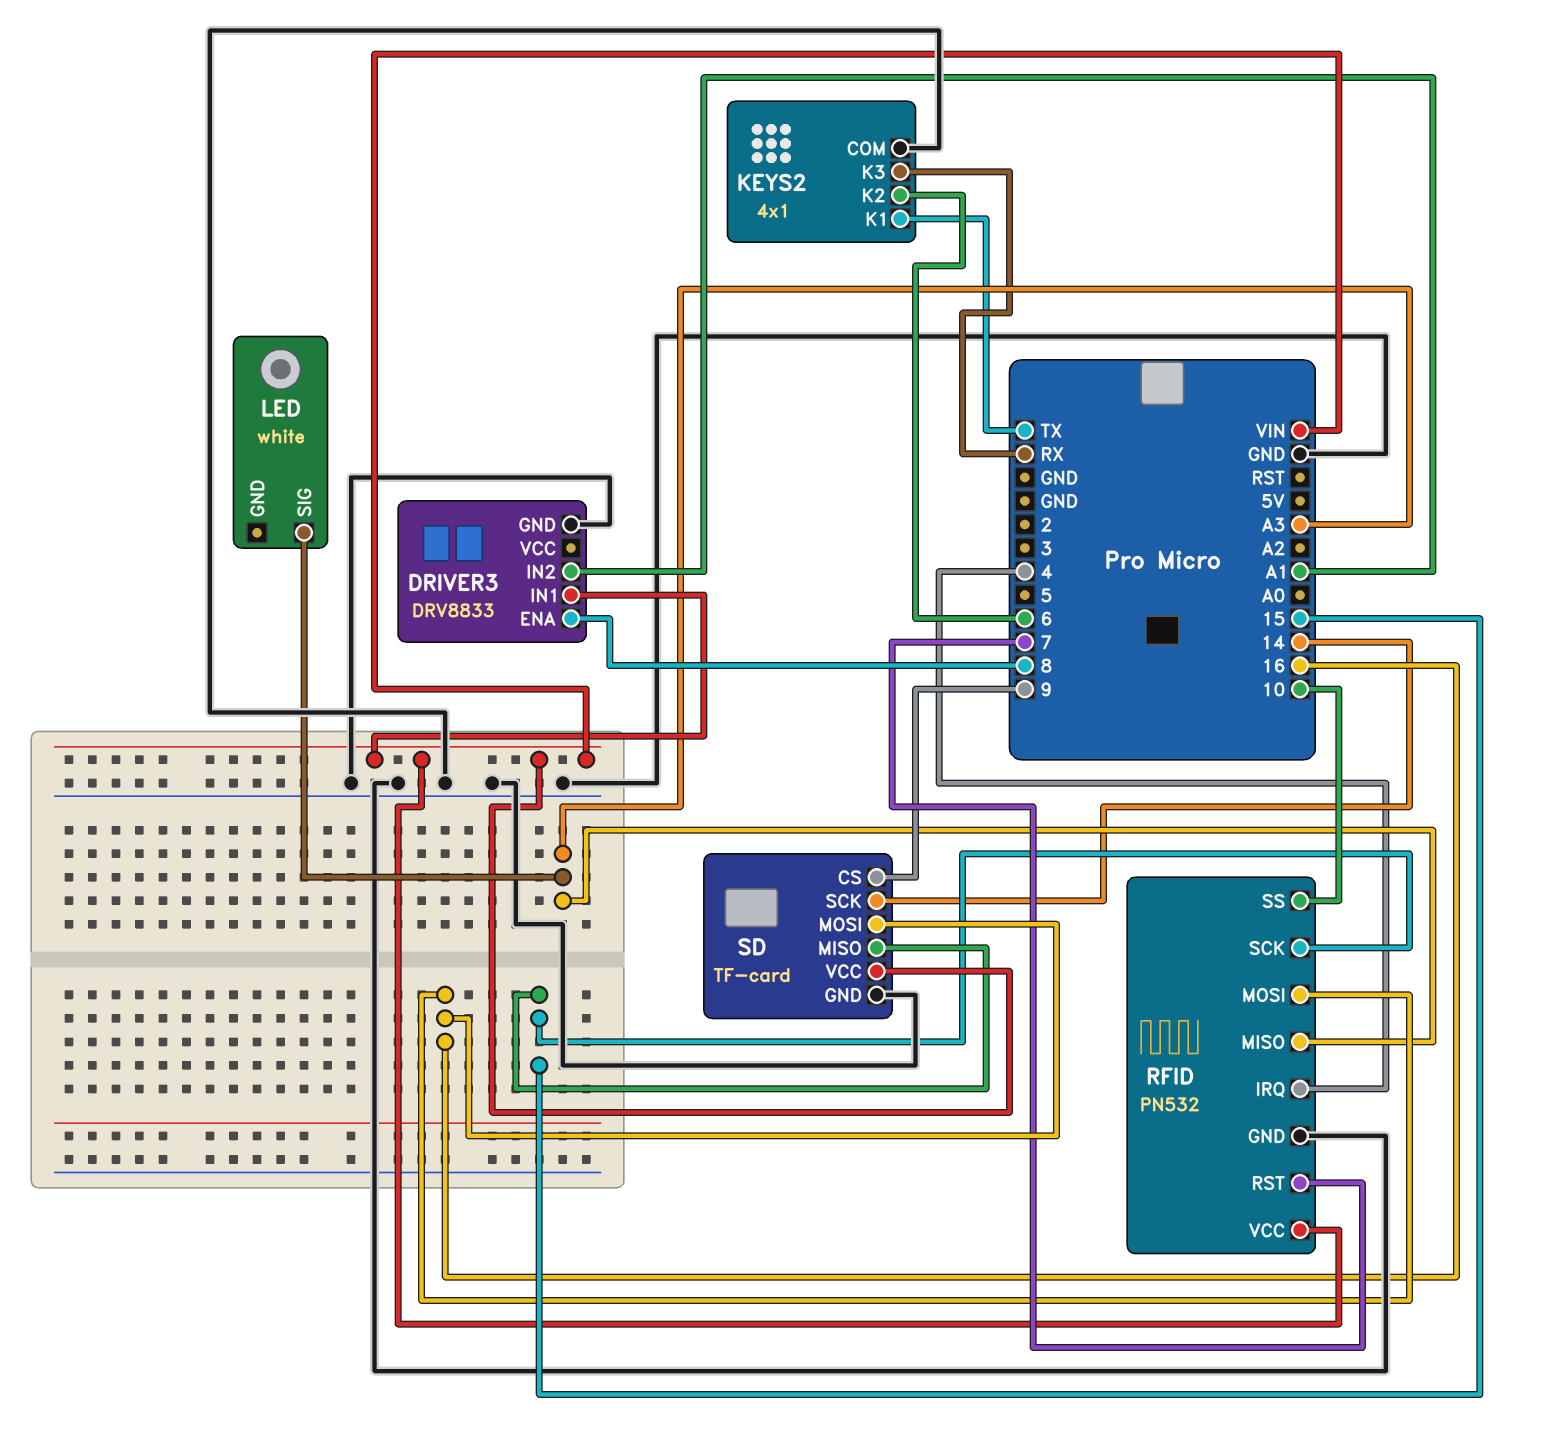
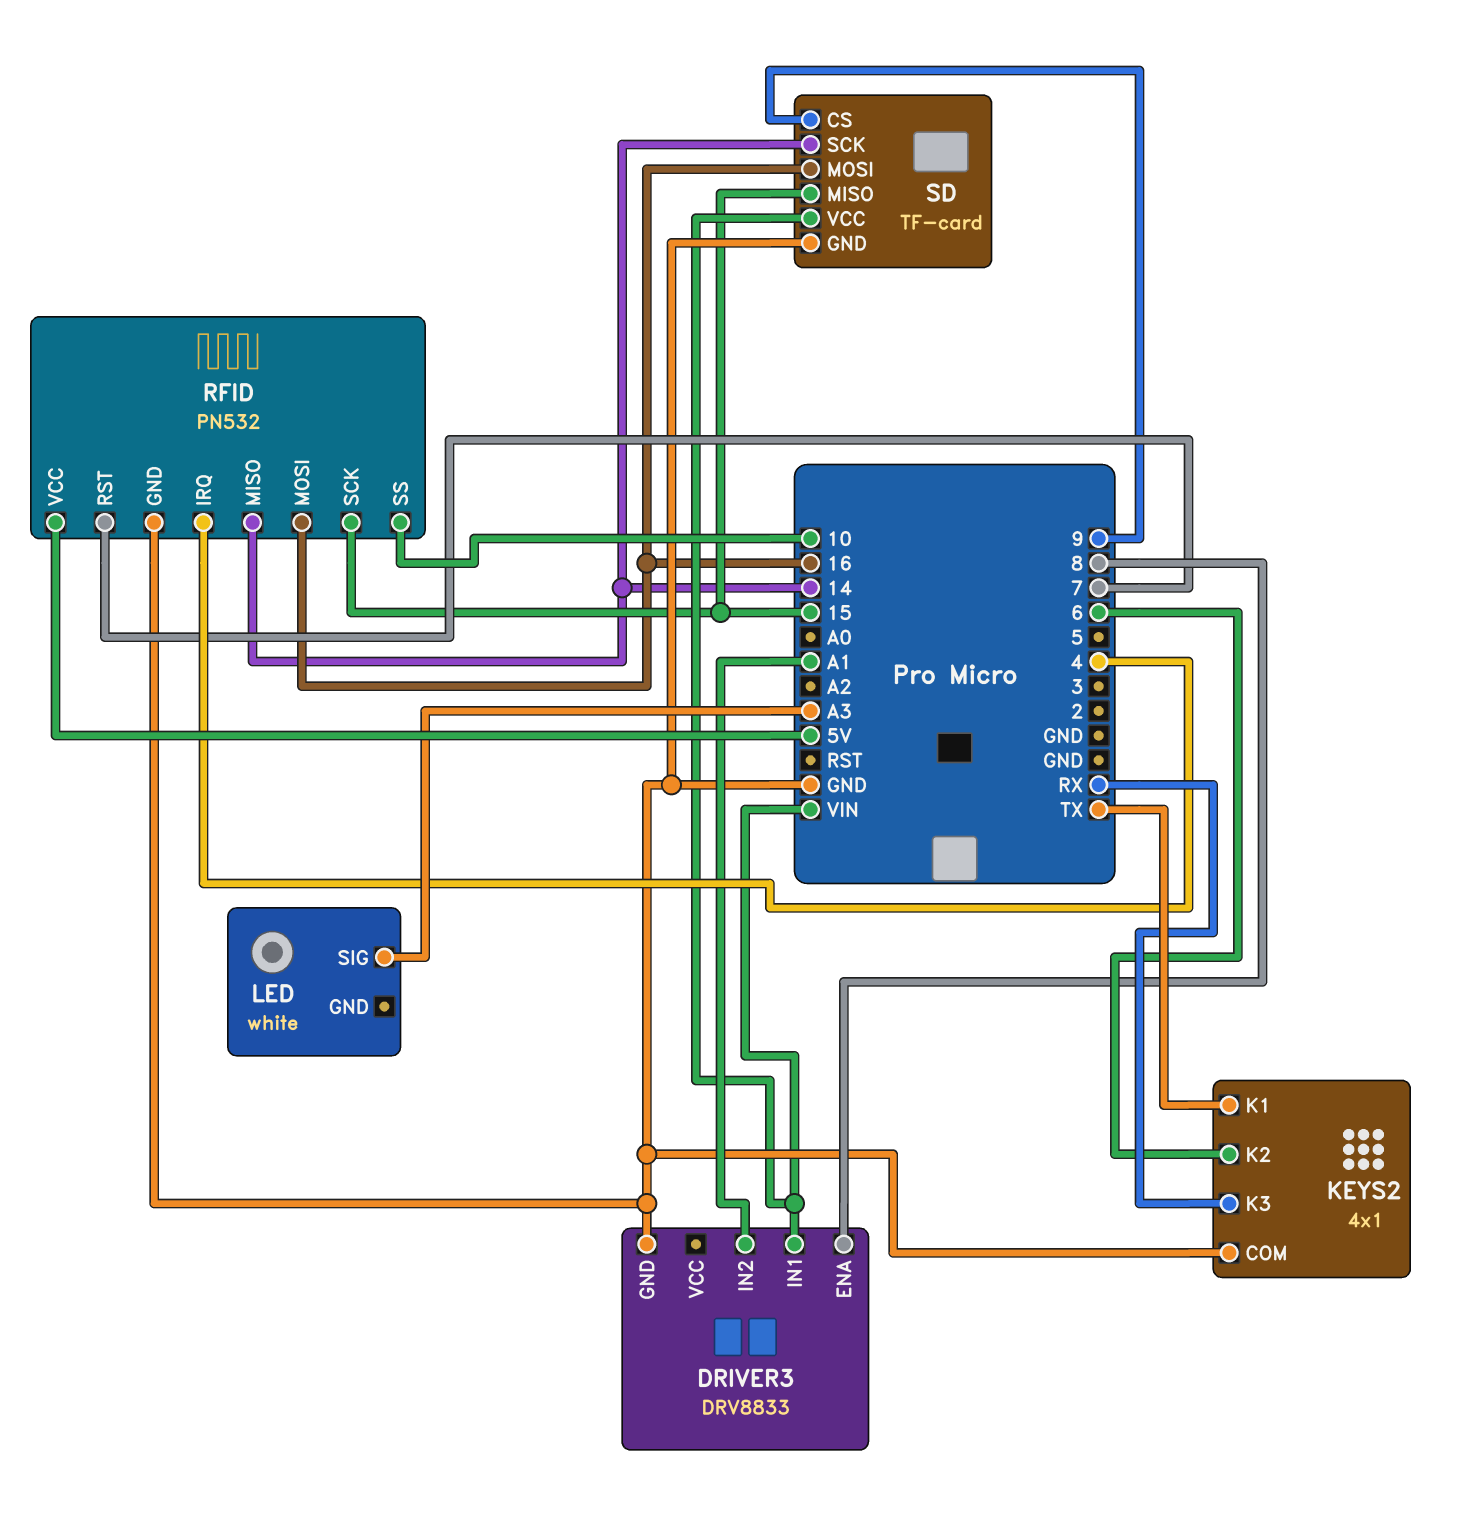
RFID pin MISO: A3 -> 14
RFID pin VCC: VIN -> 5V

